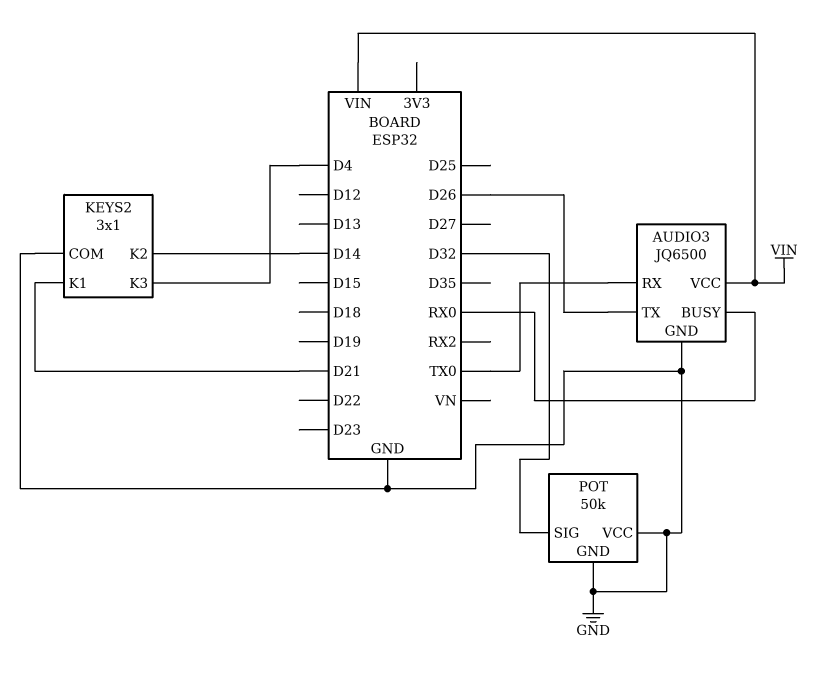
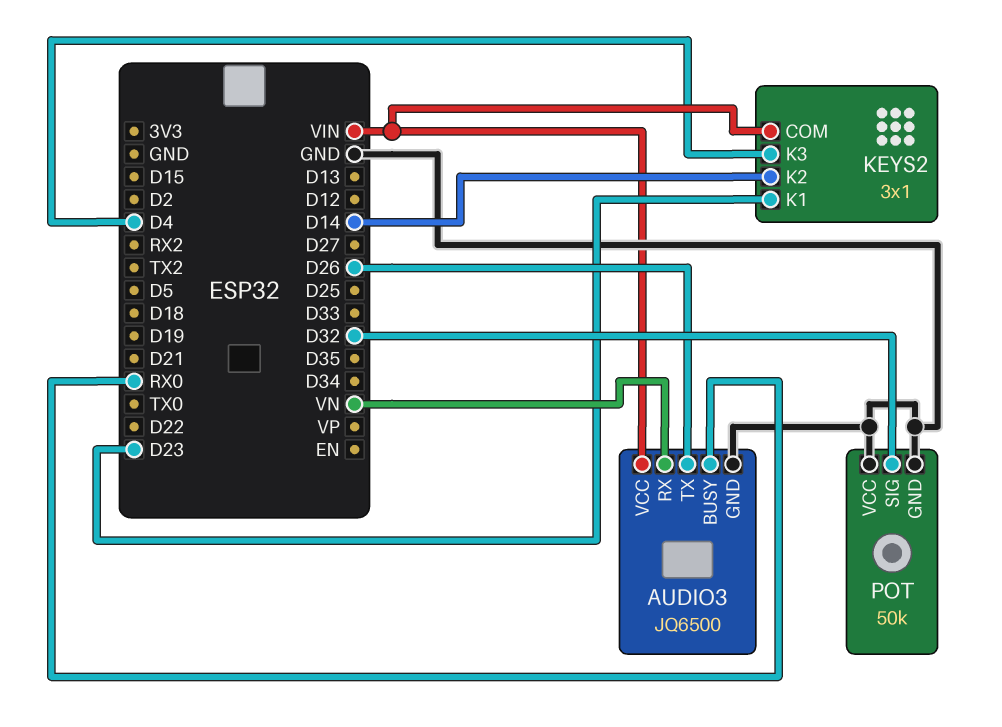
AUDIO3 pin RX: TX0 -> VN
KEYS2 pin COM: GND -> VIN
KEYS2 pin K1: D21 -> D23

